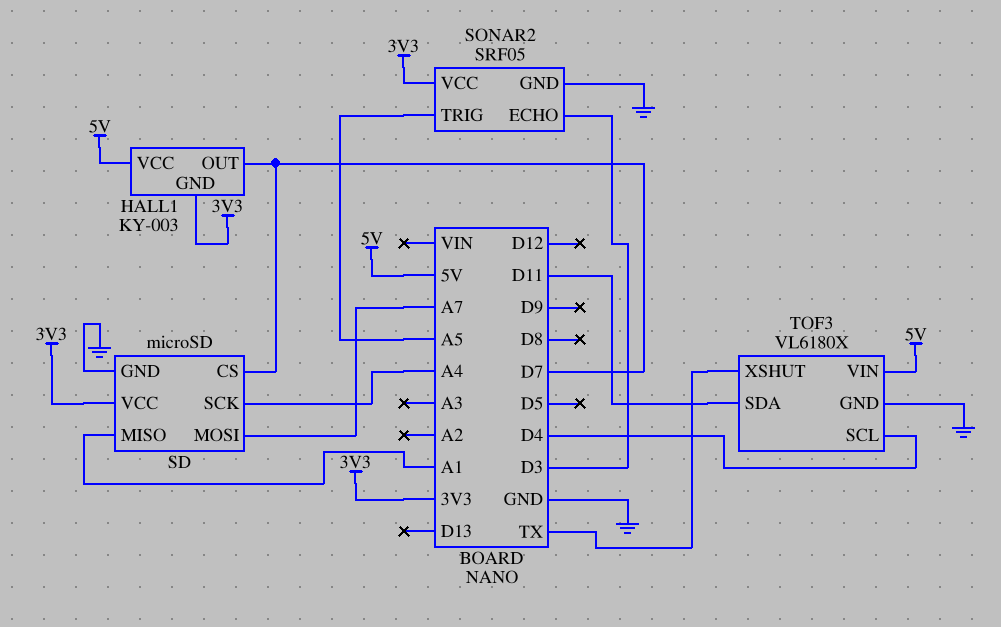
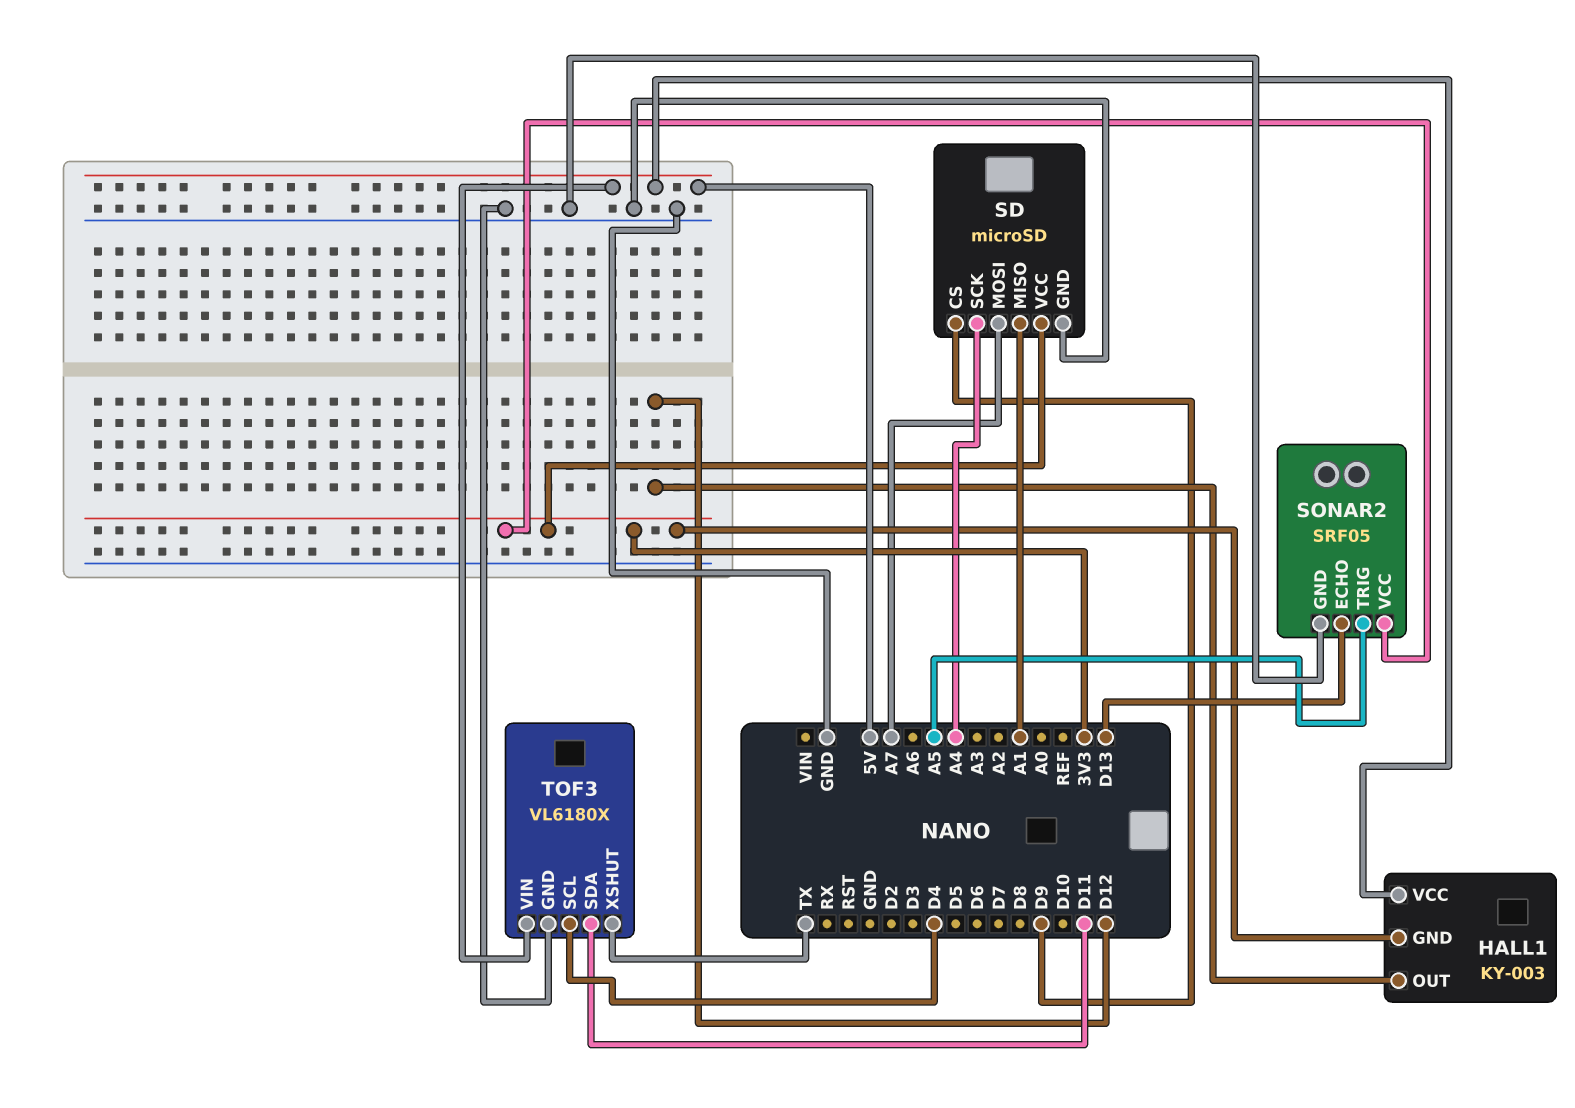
HALL1 pin OUT: D7 -> D12
SD pin CS: D7 -> D9
SONAR2 pin ECHO: D3 -> D13

